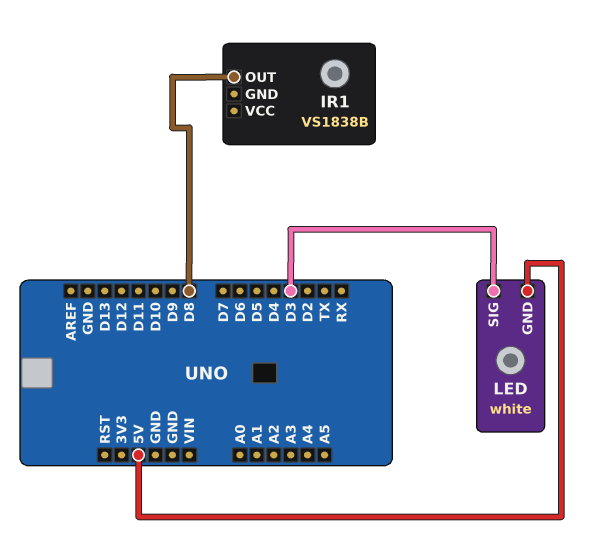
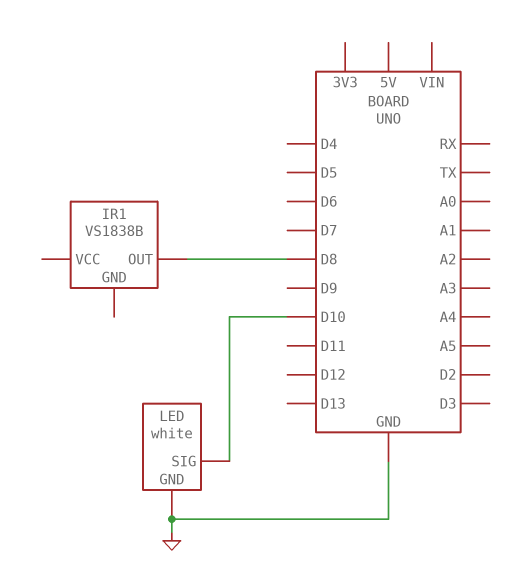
LED pin GND: 5V -> GND
LED pin SIG: D3 -> D10

